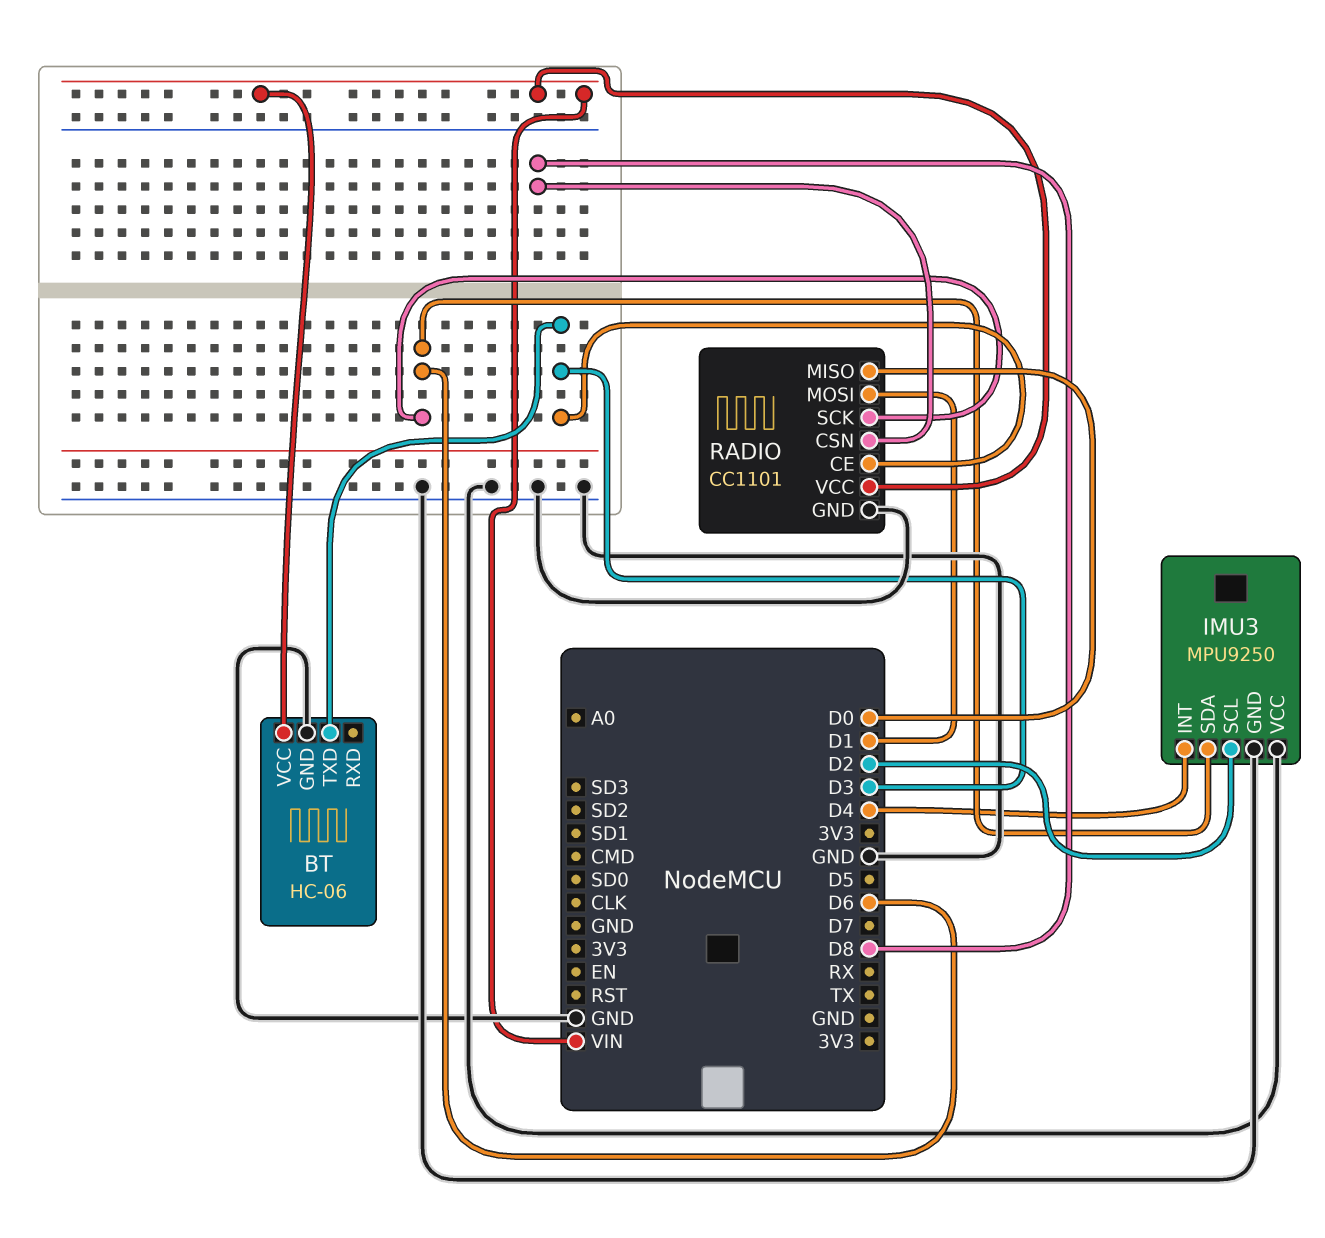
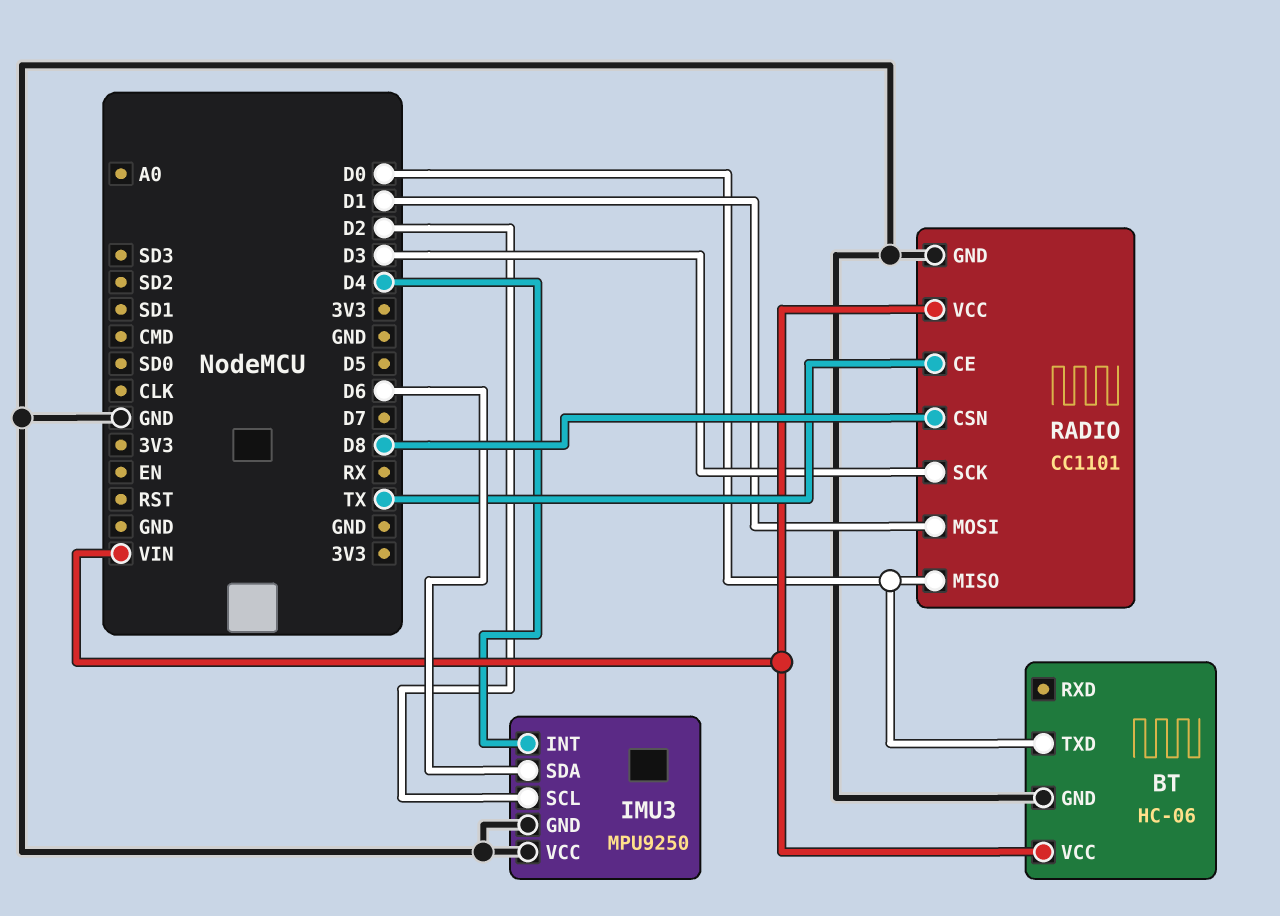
BT pin TXD: D3 -> D0
RADIO pin CE: D3 -> TX
RADIO pin SCK: D6 -> D3

